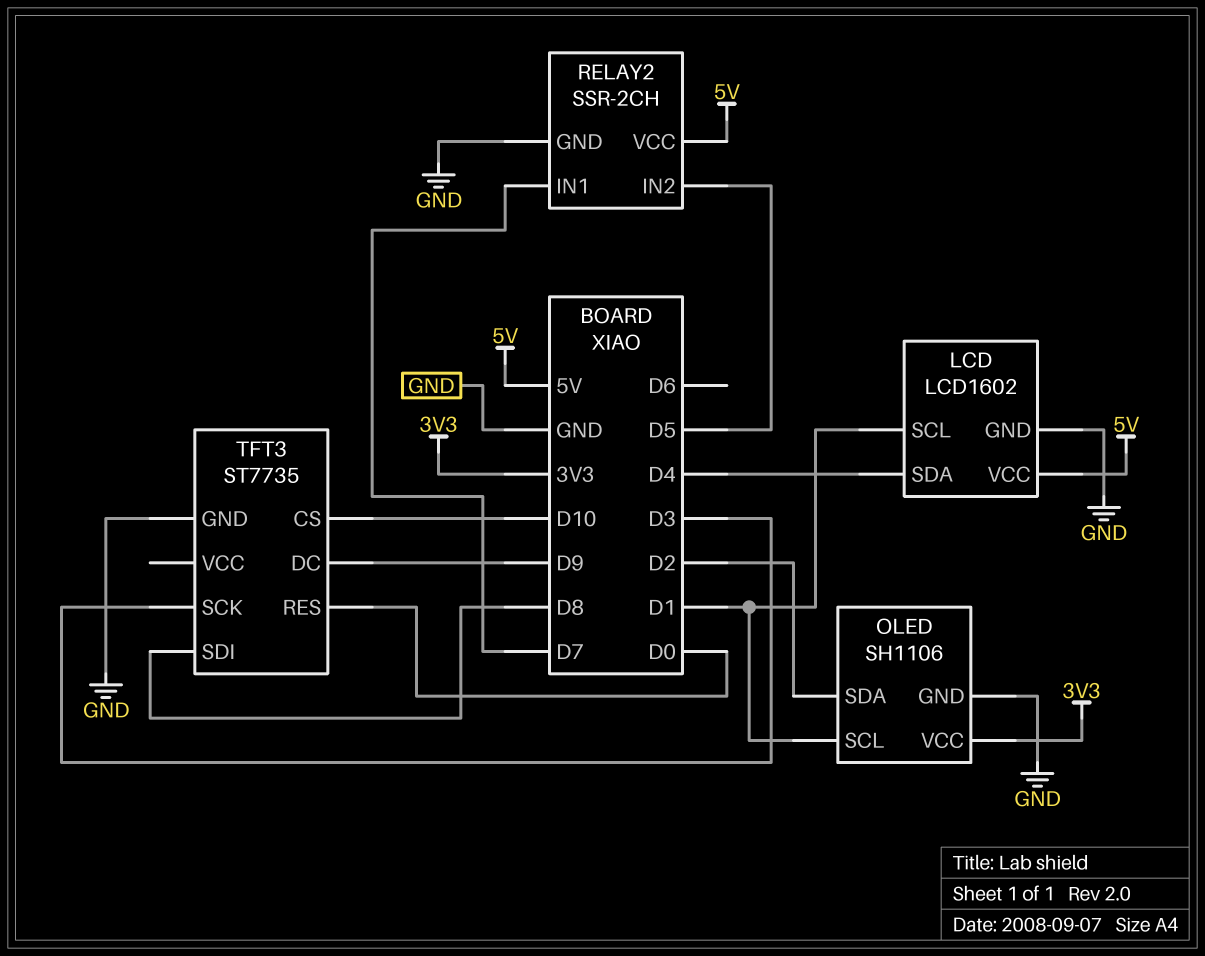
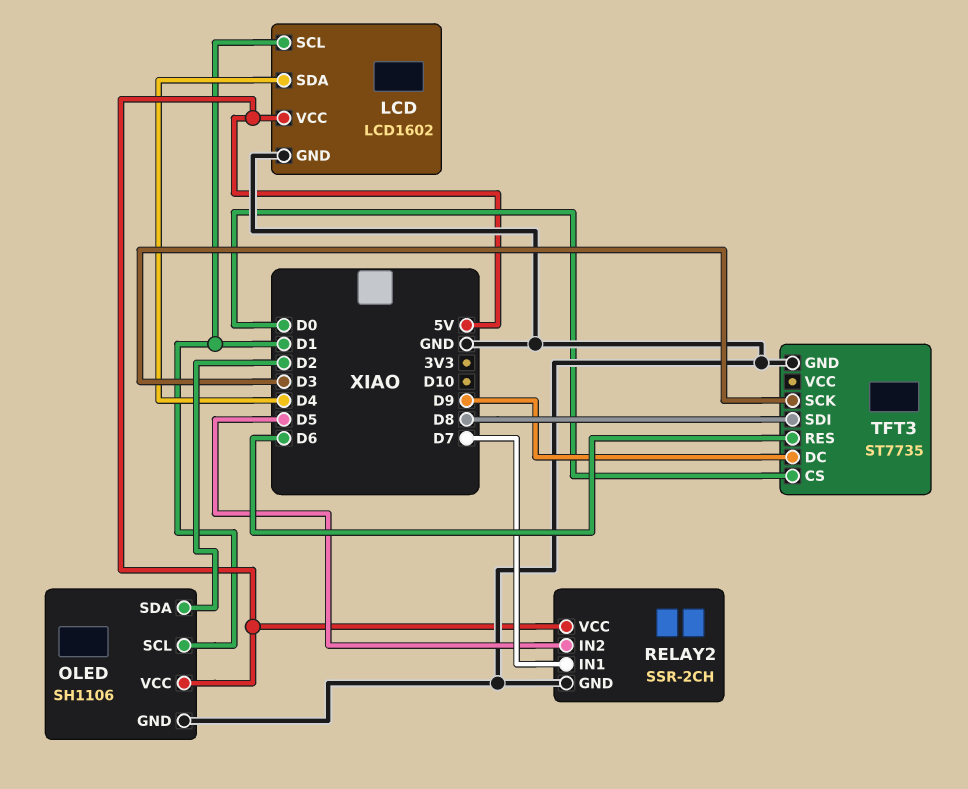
OLED pin VCC: 3V3 -> 5V
TFT3 pin CS: D10 -> D0
TFT3 pin RES: D0 -> D6

